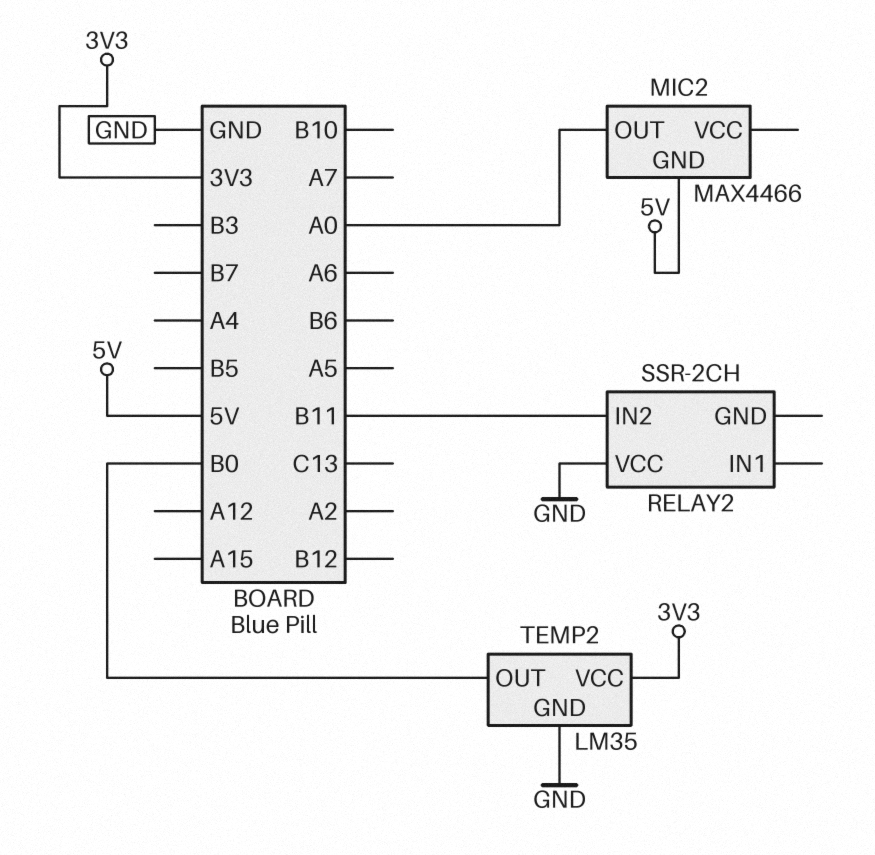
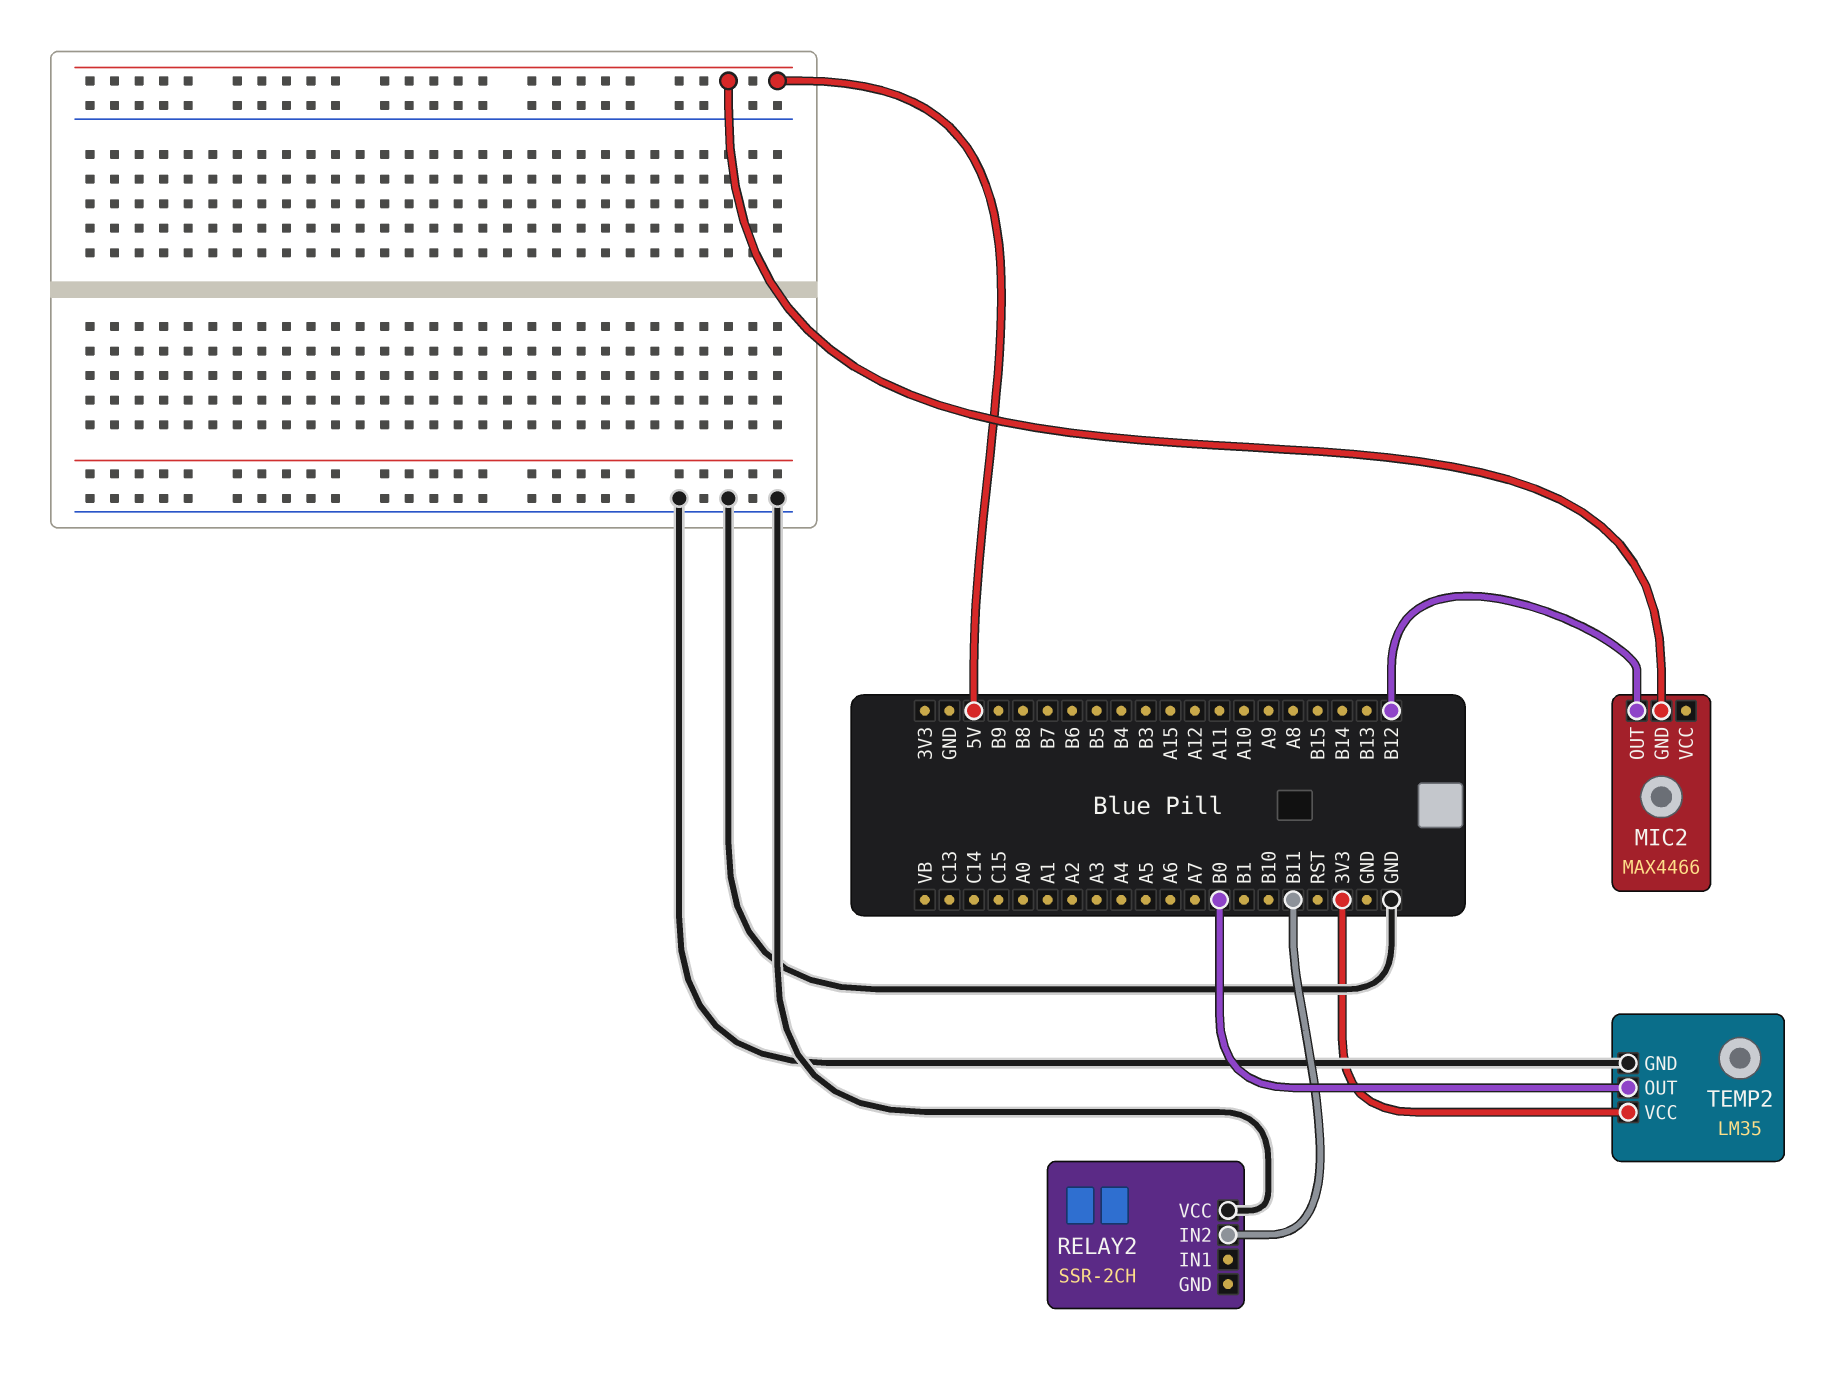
MIC2 pin OUT: A0 -> B12

